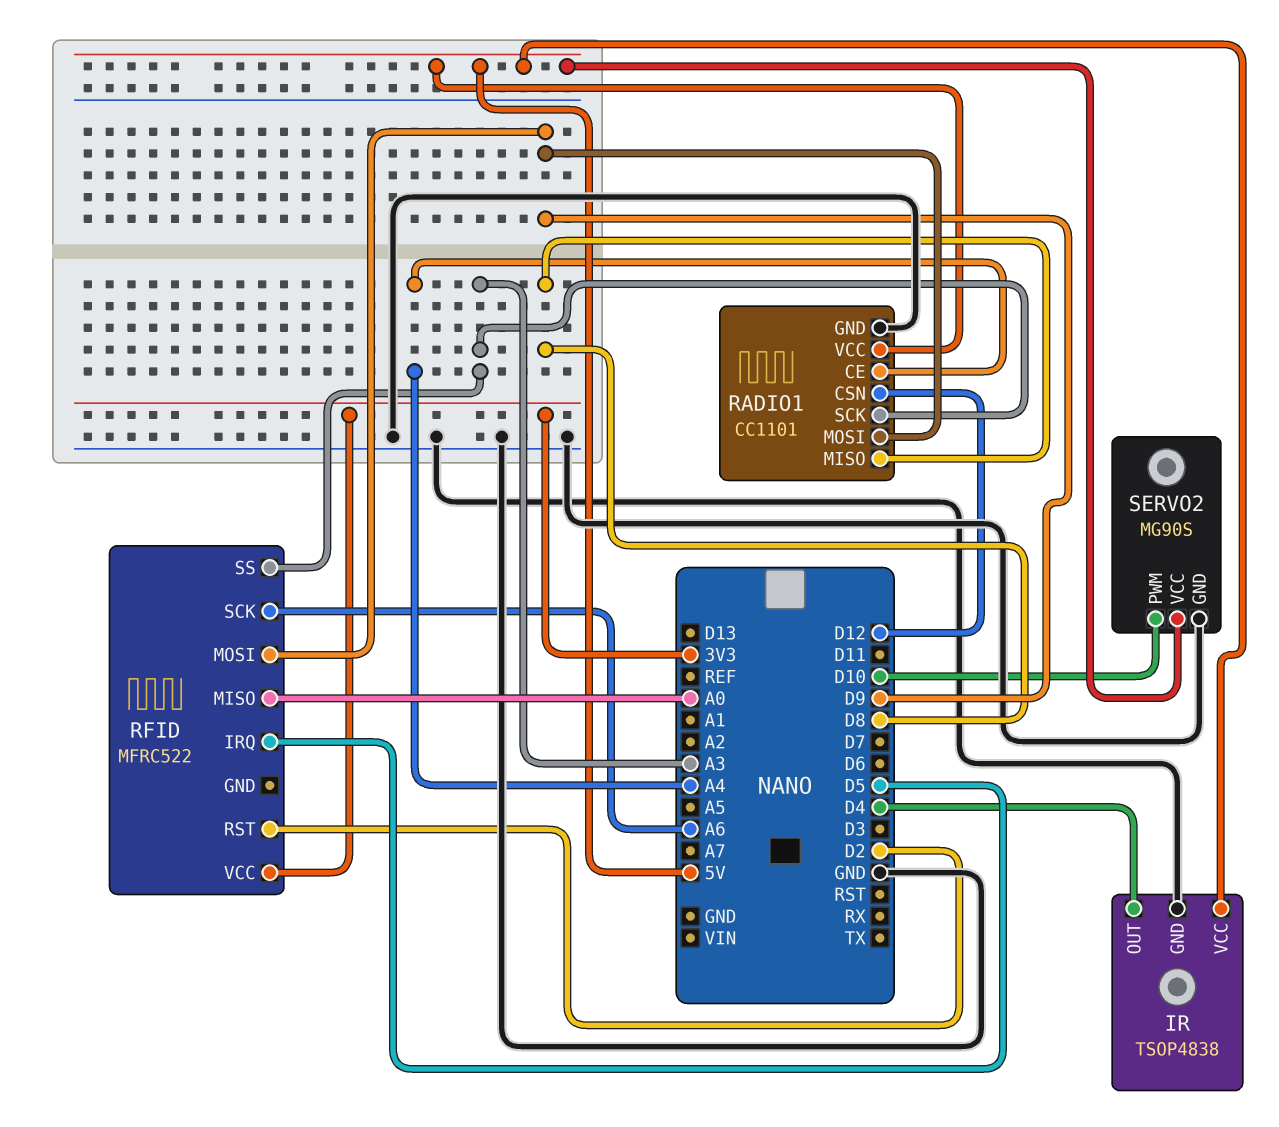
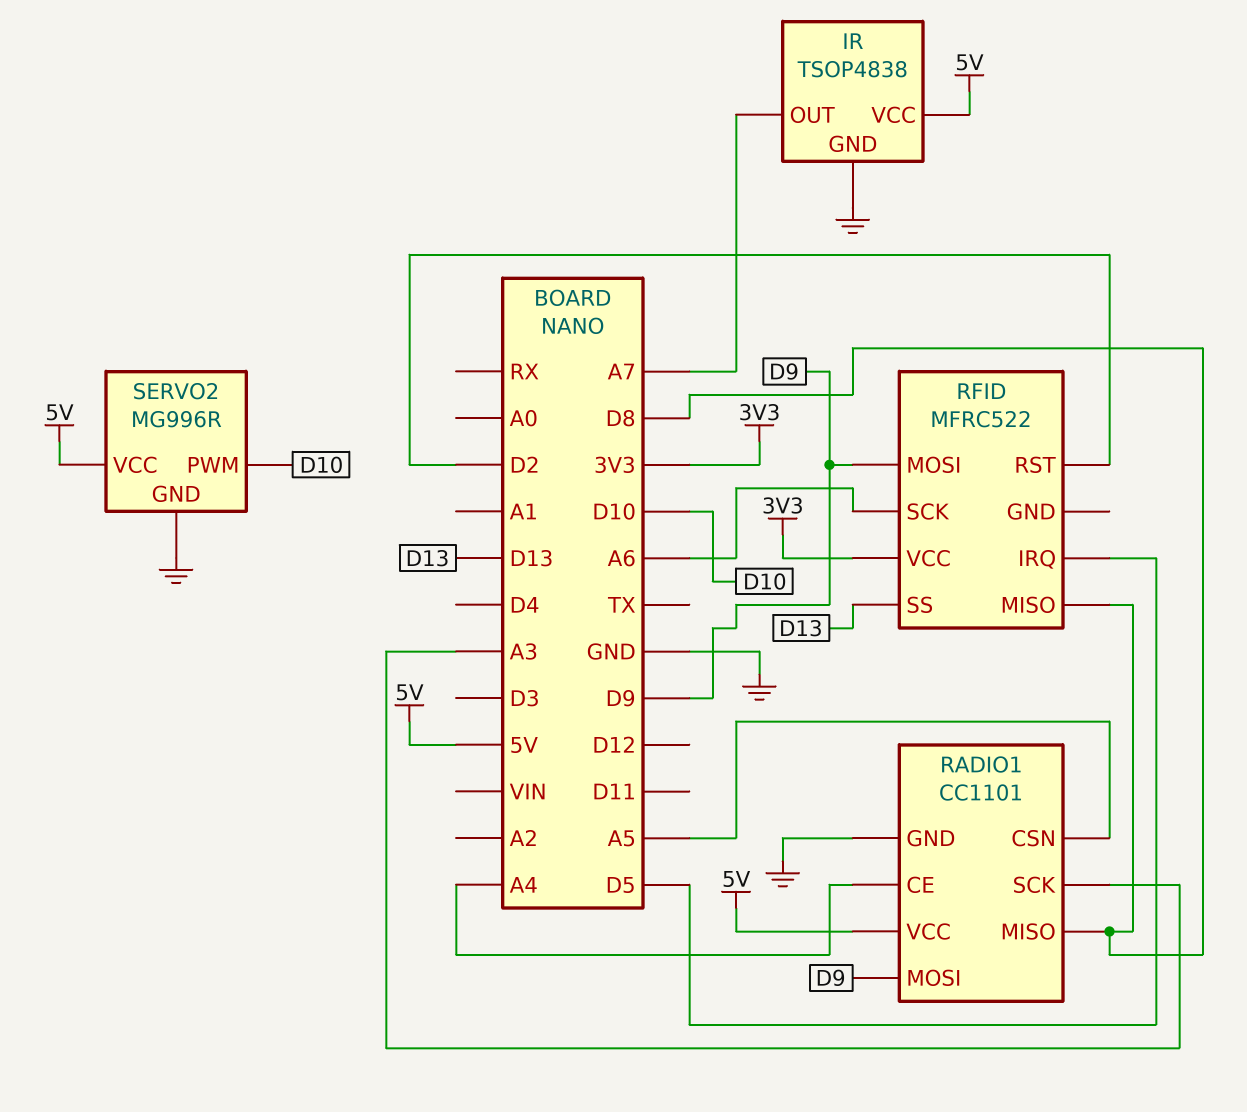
IR pin OUT: D4 -> A7
RADIO1 pin CSN: D12 -> A5
RFID pin MISO: A0 -> D8
RFID pin SS: A3 -> D13
SERVO2: MG90S -> MG996R

